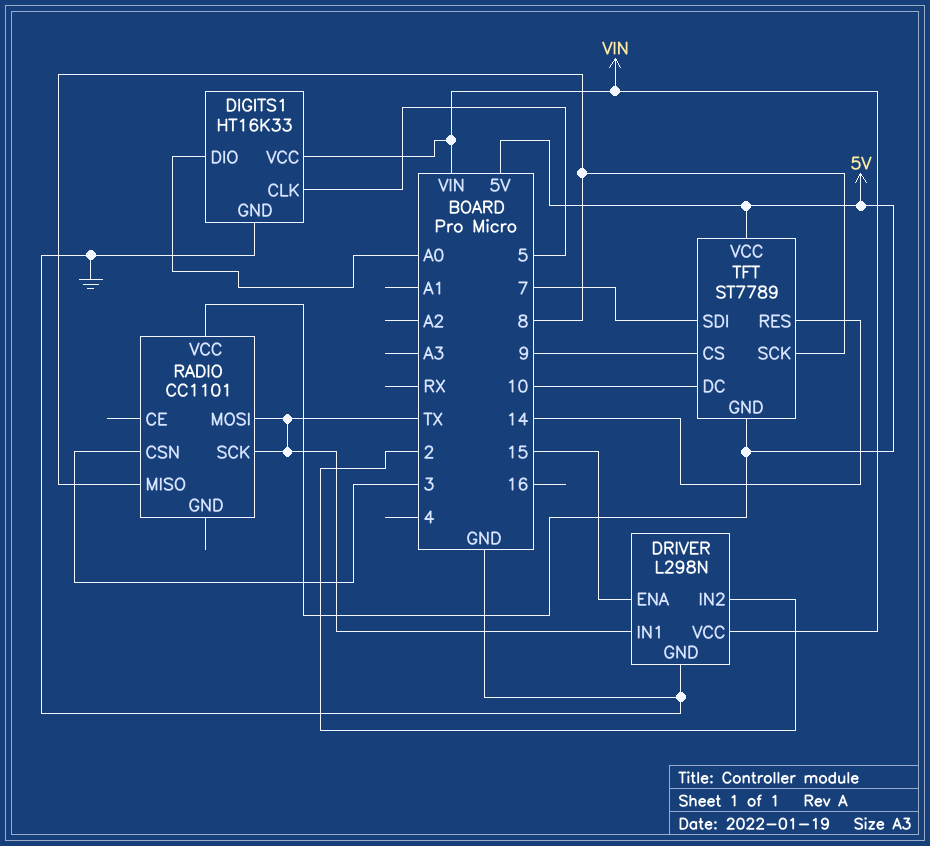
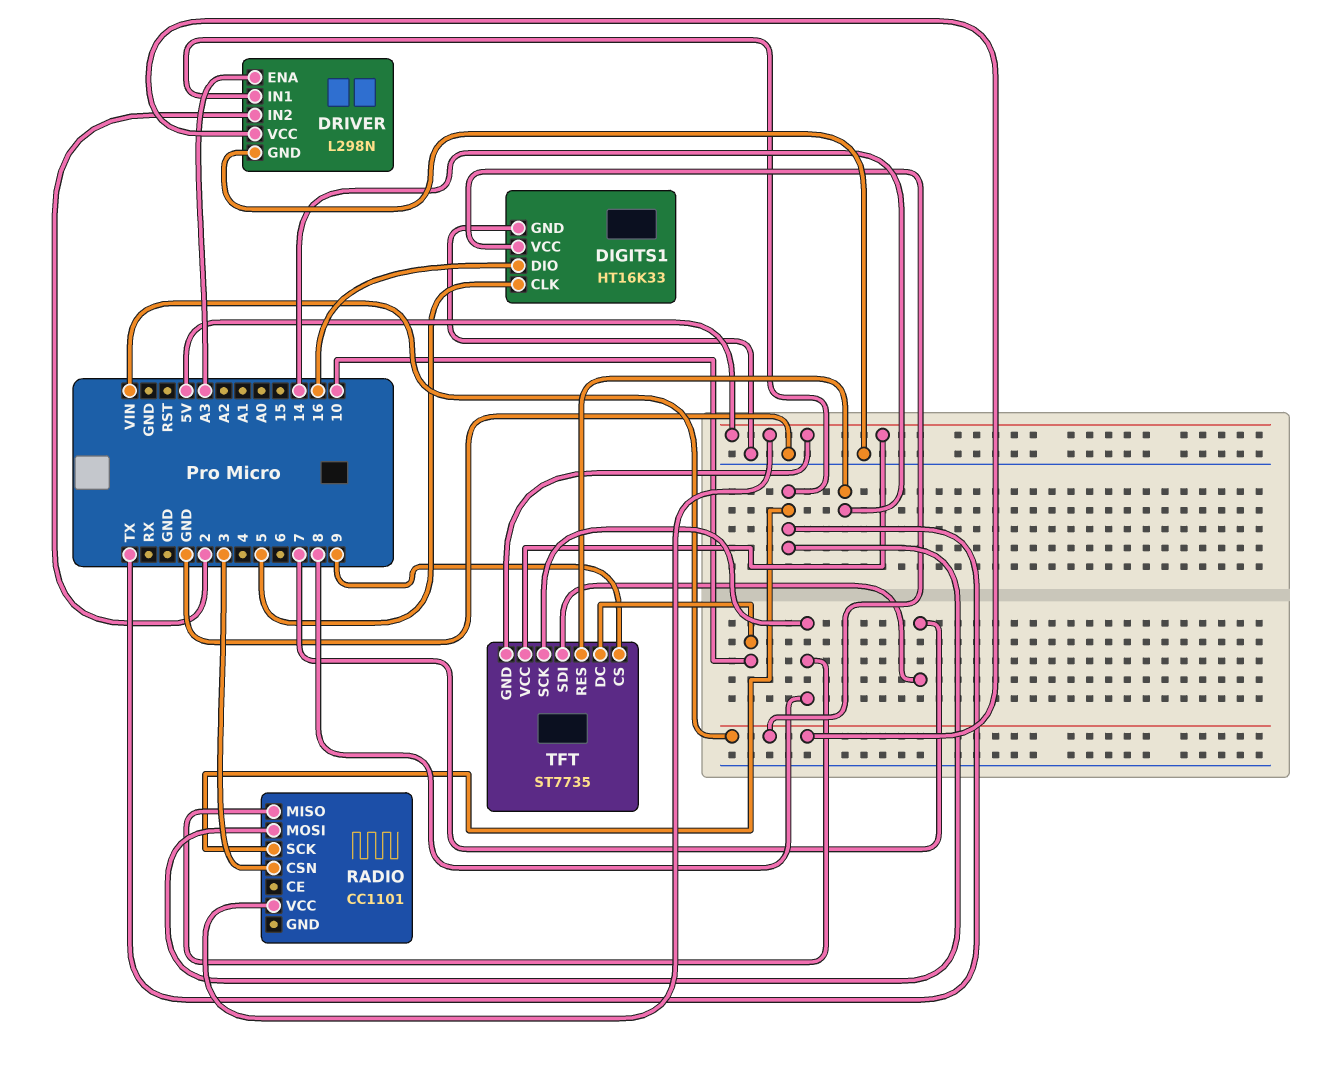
DIGITS1 pin DIO: A0 -> 16
DRIVER pin ENA: 15 -> A3
TFT: ST7789 -> ST7735

